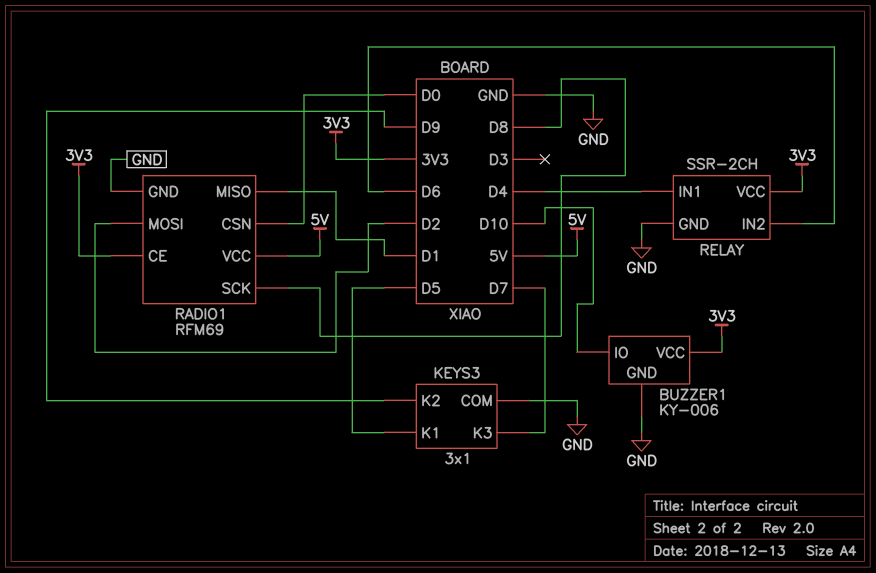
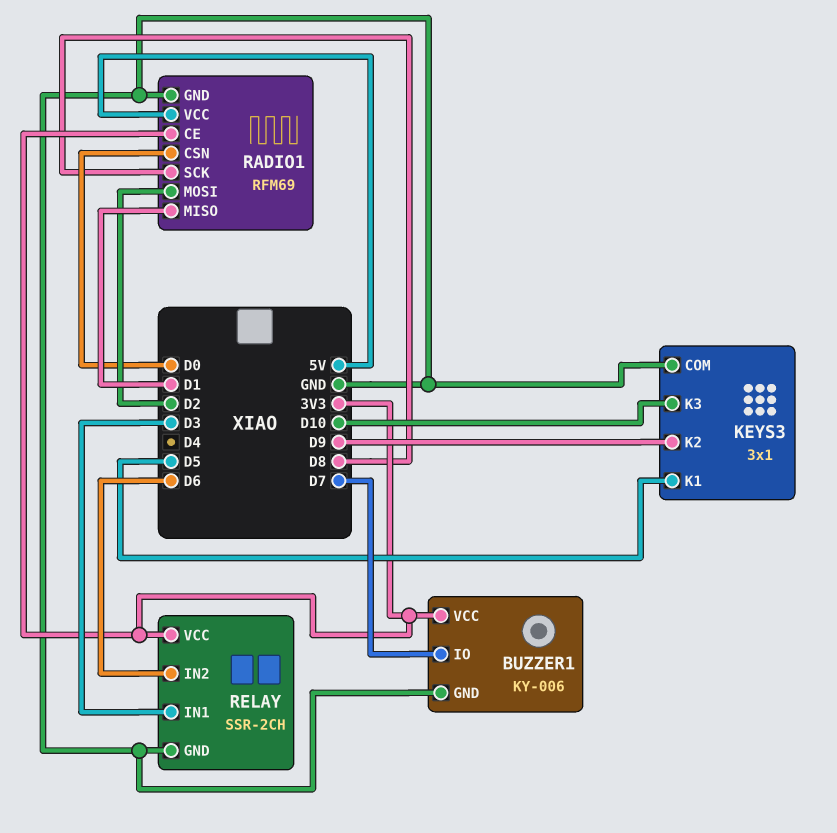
BUZZER1 pin IO: D10 -> D7
KEYS3 pin K3: D7 -> D10
RELAY pin IN1: D4 -> D3

